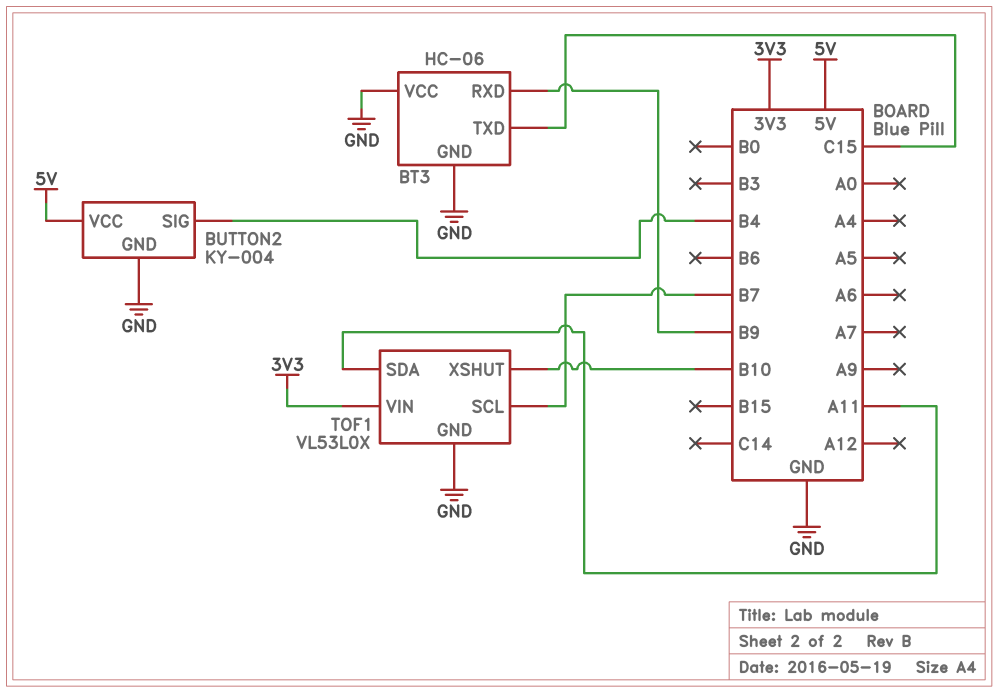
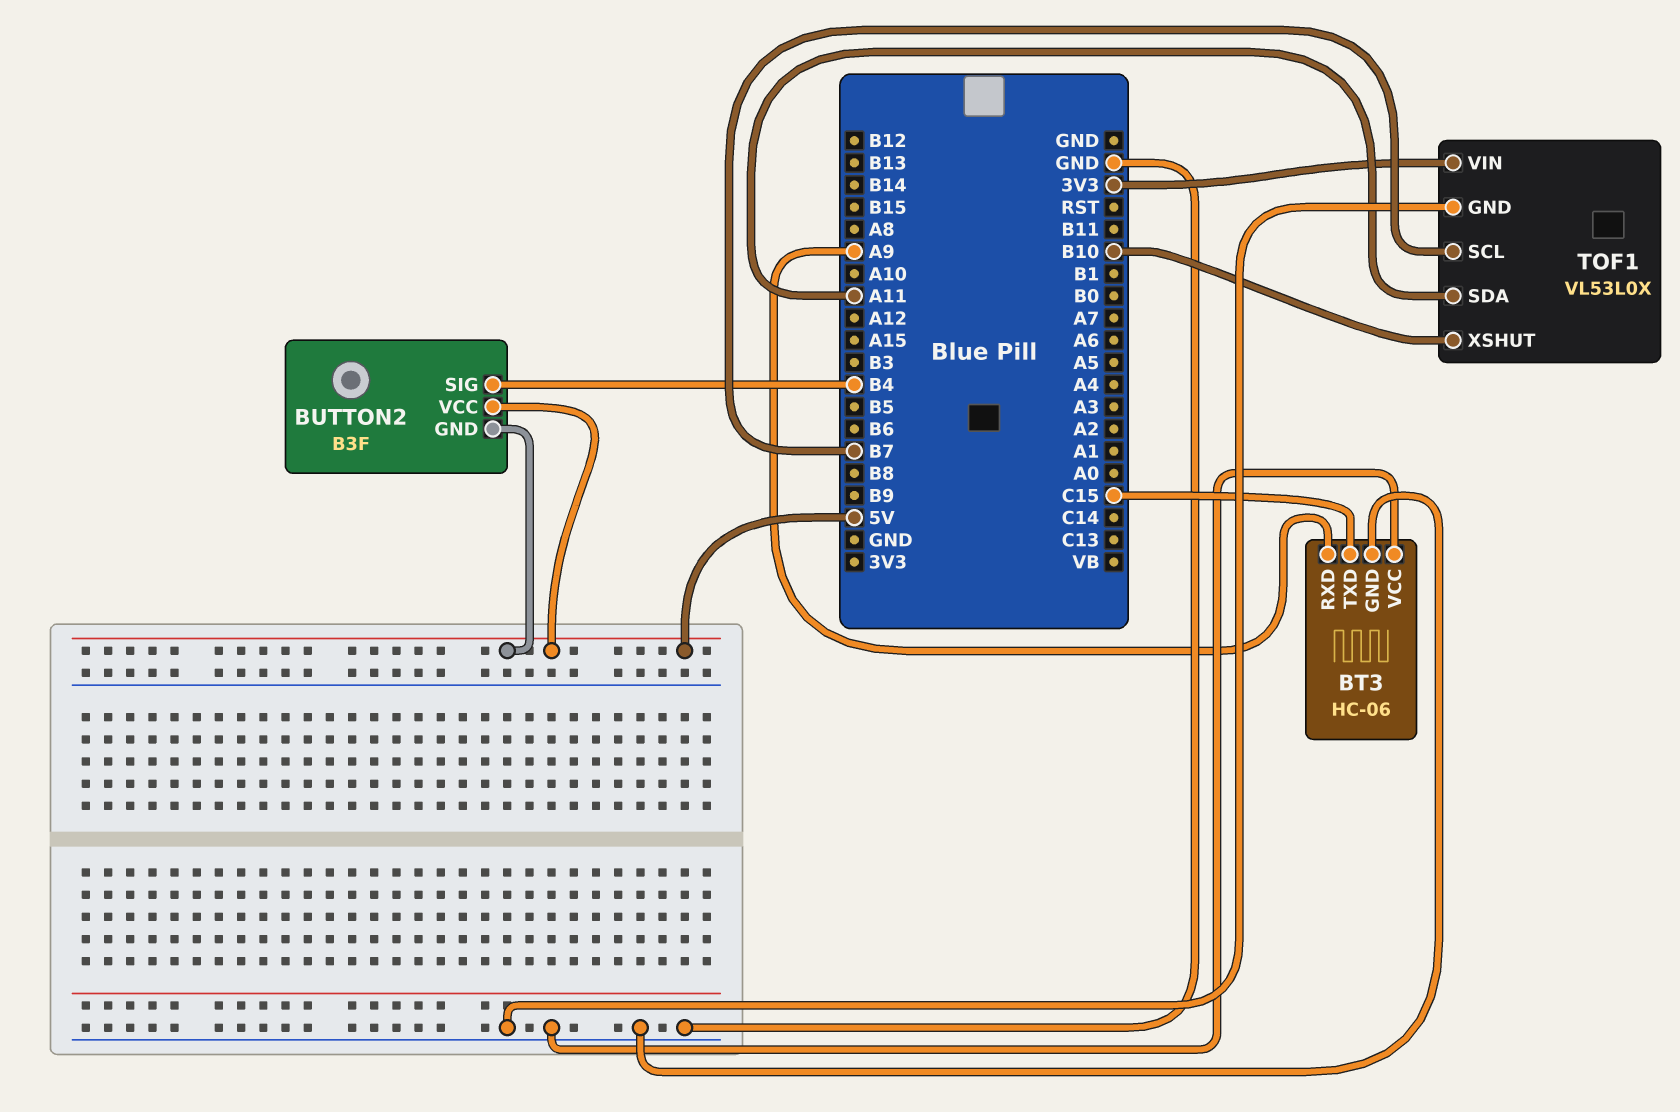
BT3 pin RXD: B9 -> A9
BUTTON2: KY-004 -> B3F
BUTTON2 pin GND: GND -> 5V

